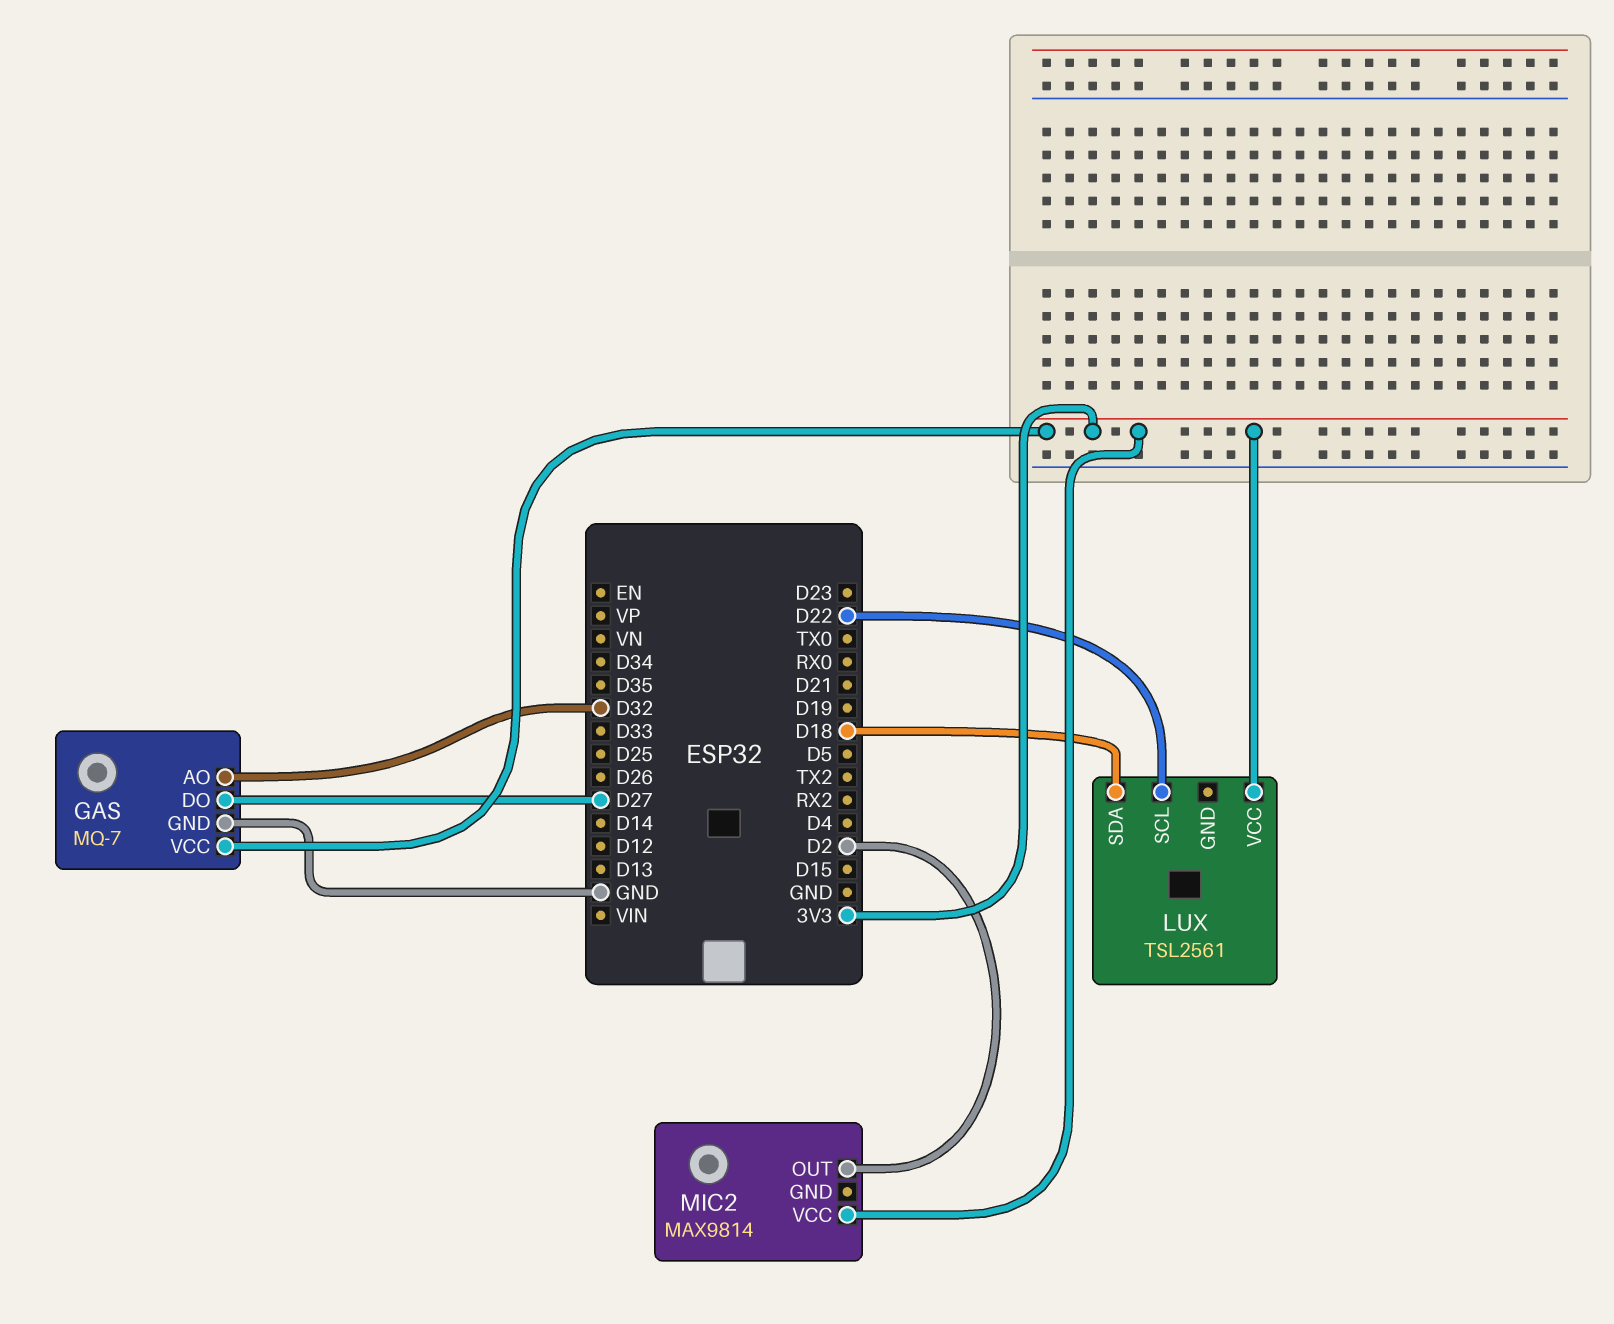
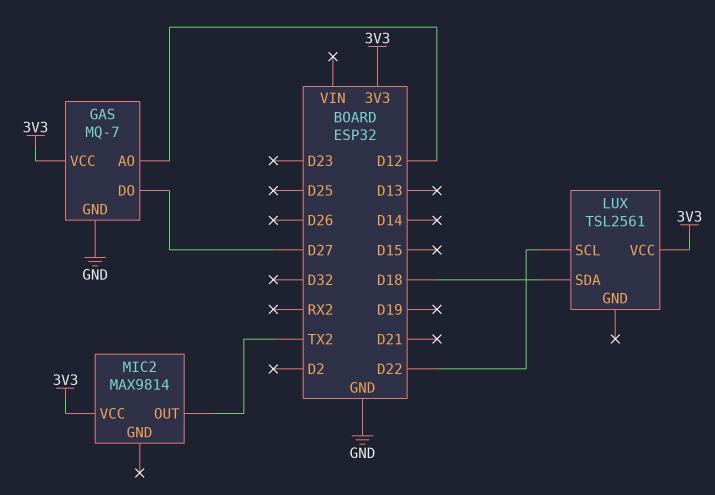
GAS pin AO: D32 -> D12
MIC2 pin OUT: D2 -> TX2

